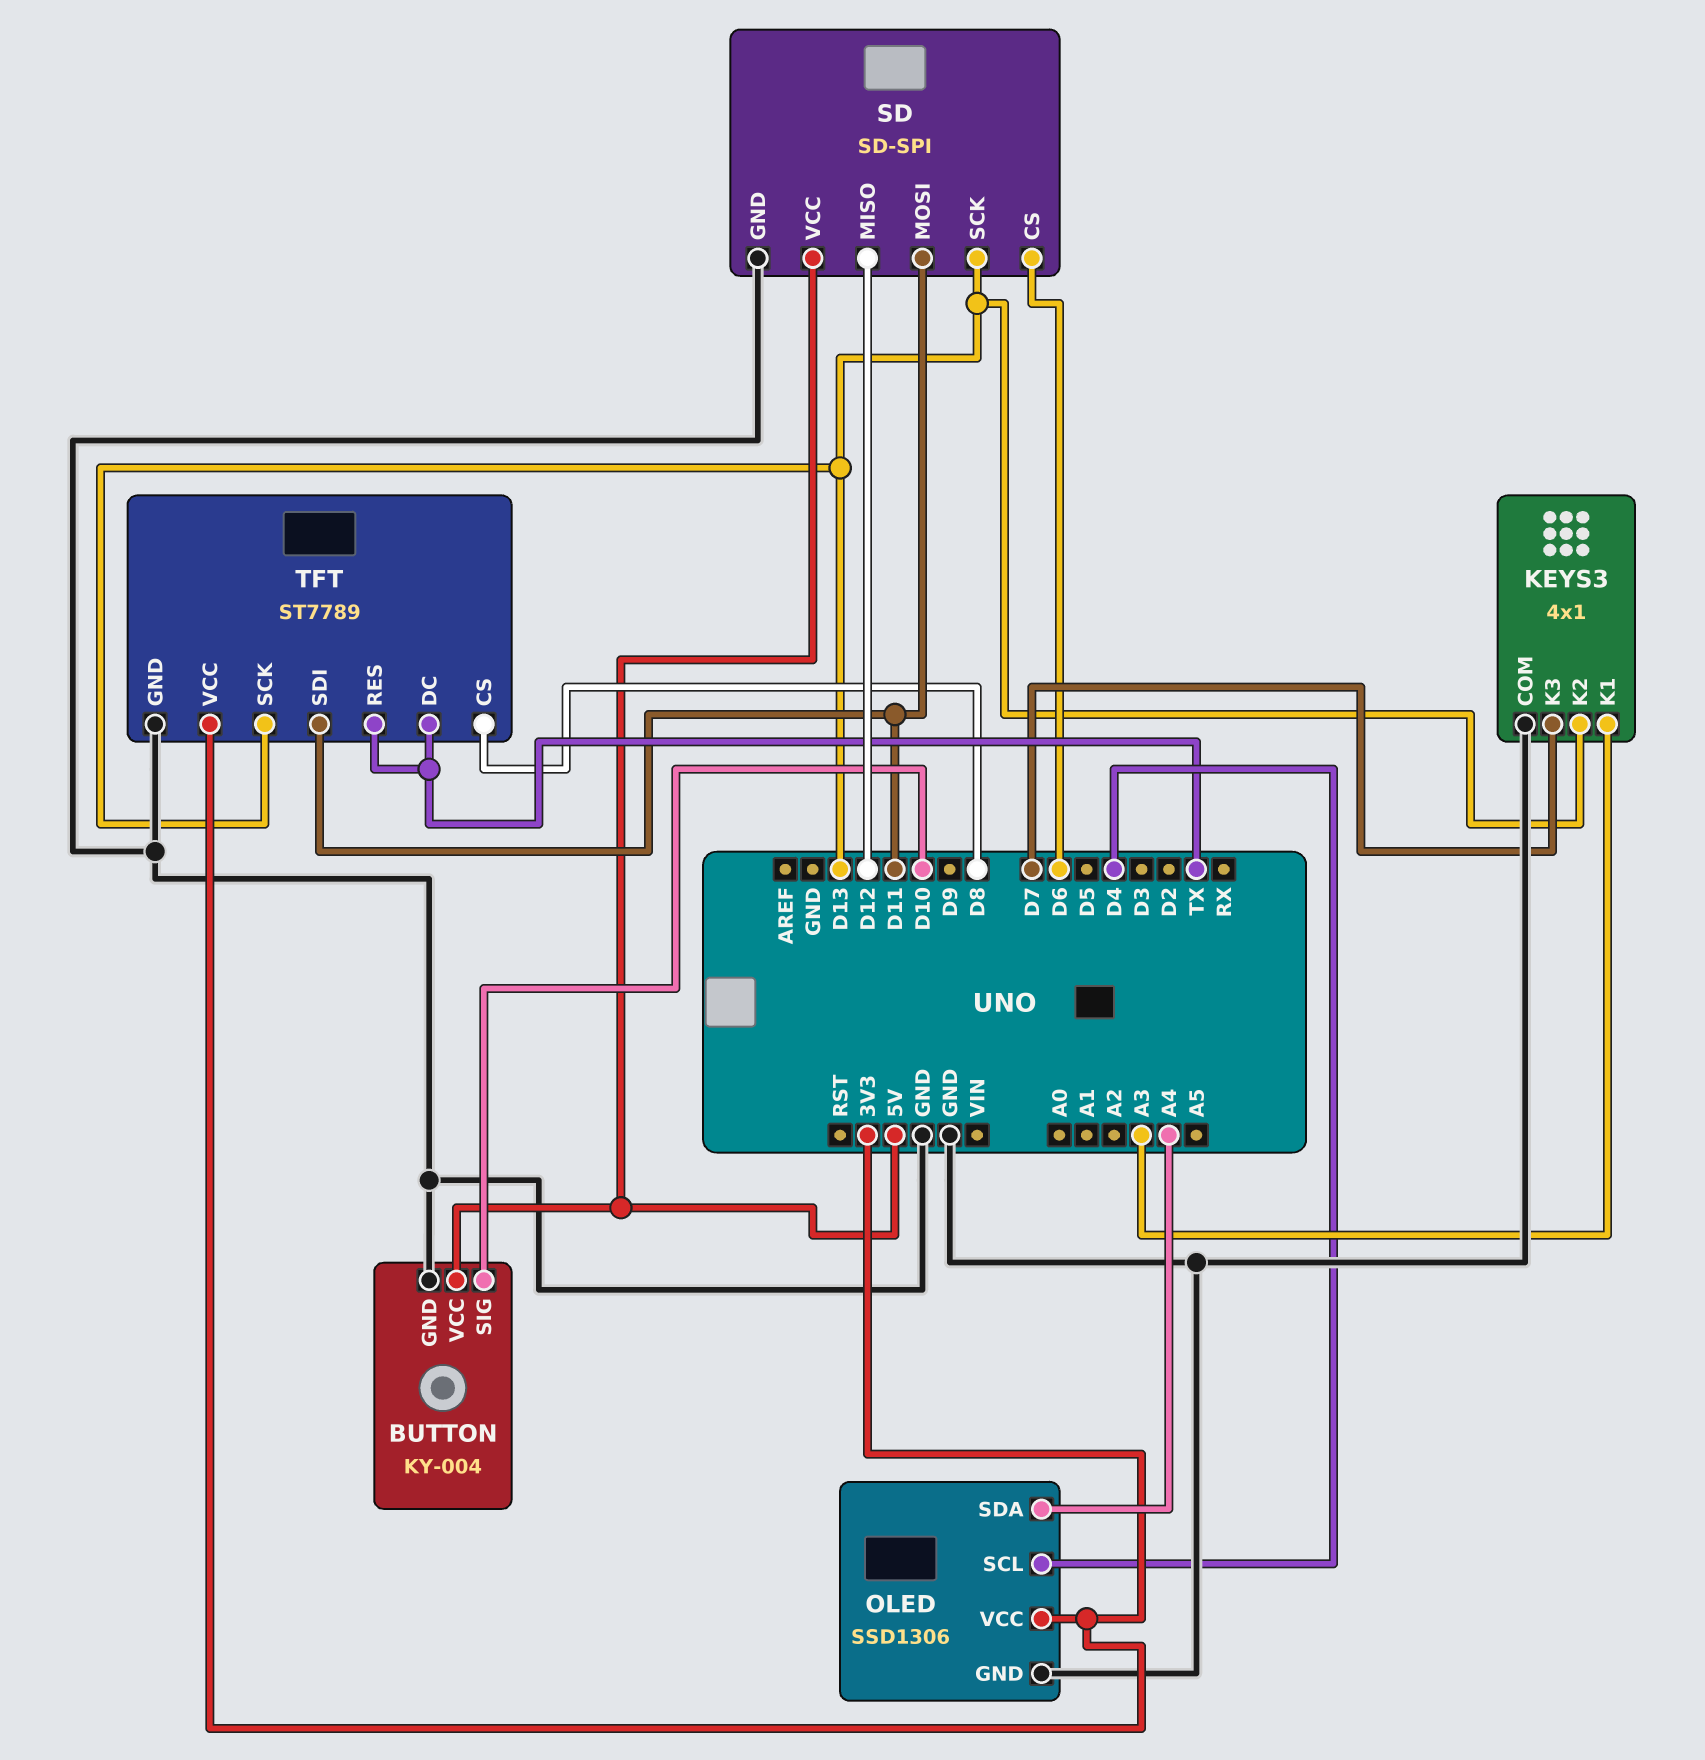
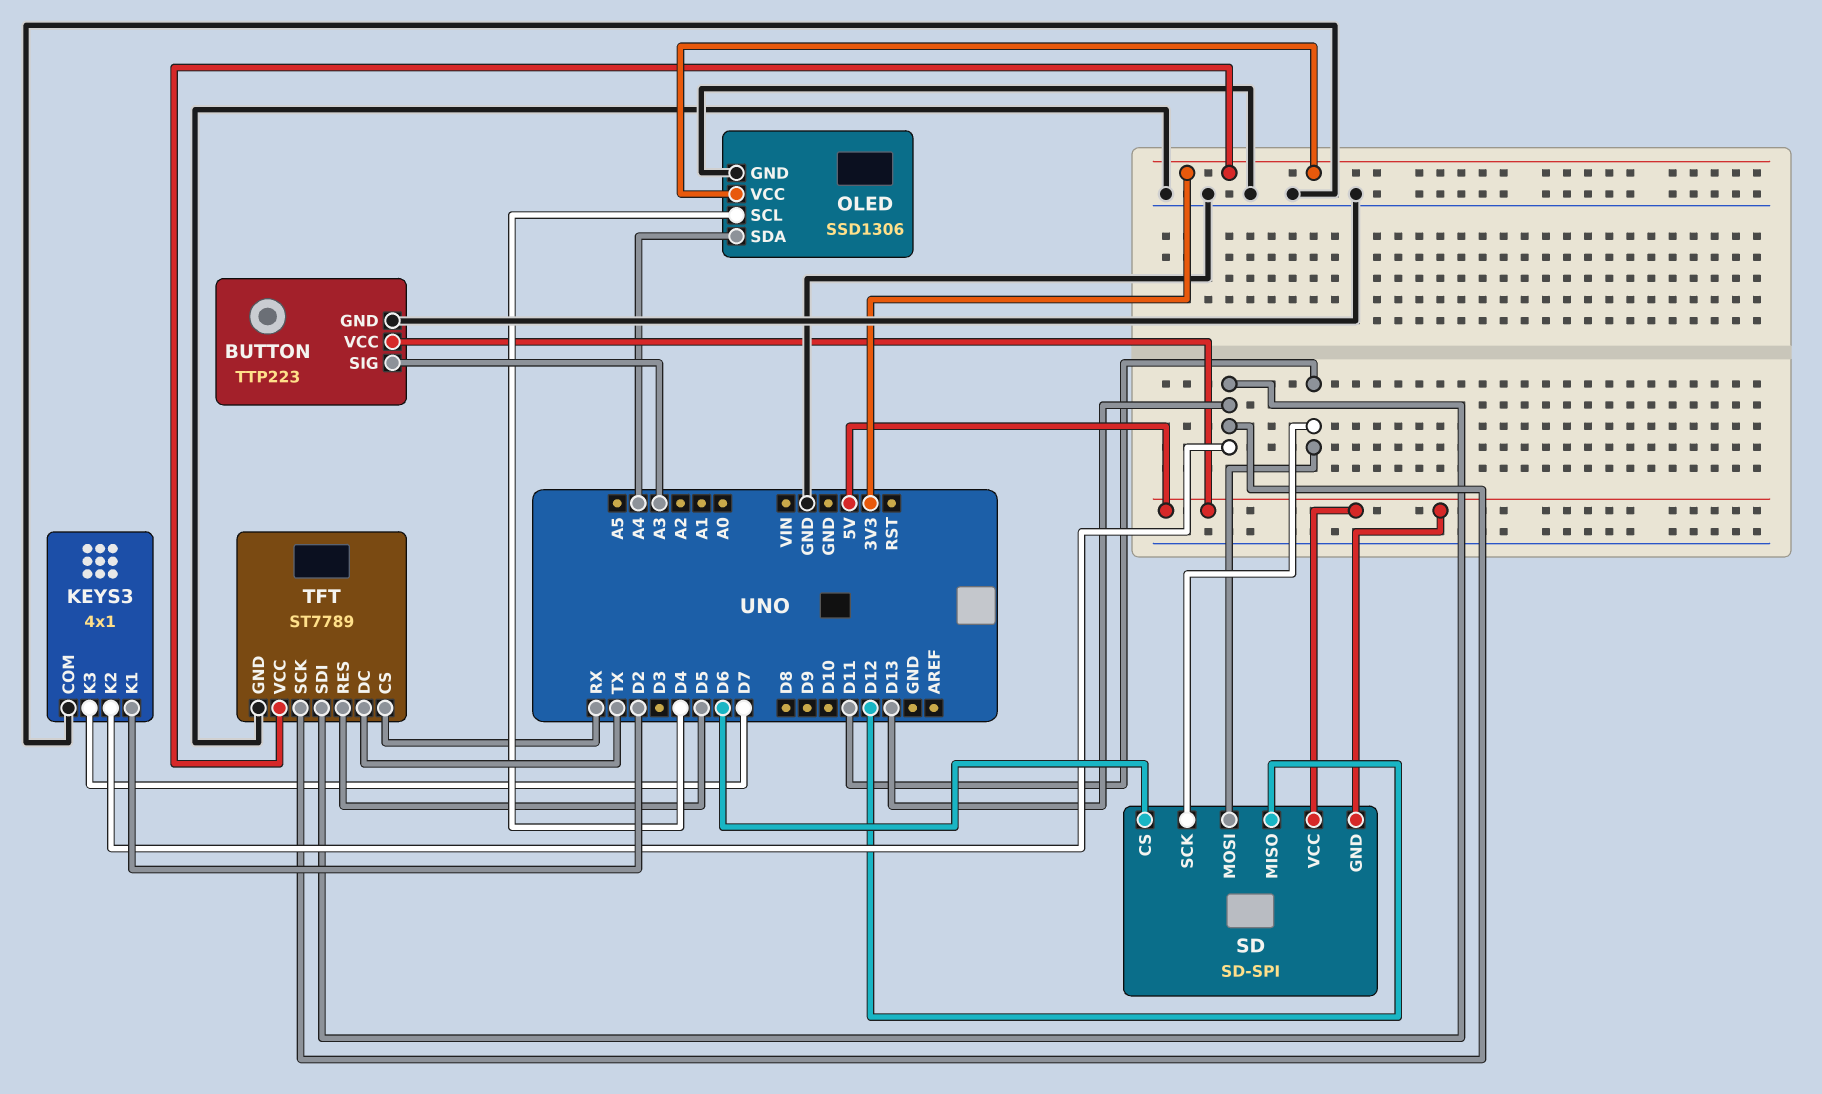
BUTTON: KY-004 -> TTP223
BUTTON pin SIG: D10 -> A3
KEYS3 pin K1: A3 -> D2
SD pin GND: GND -> 5V
SD pin SCK: D13 -> D11
TFT pin CS: D8 -> RX
TFT pin RES: TX -> D5
TFT pin SDI: D11 -> D13

